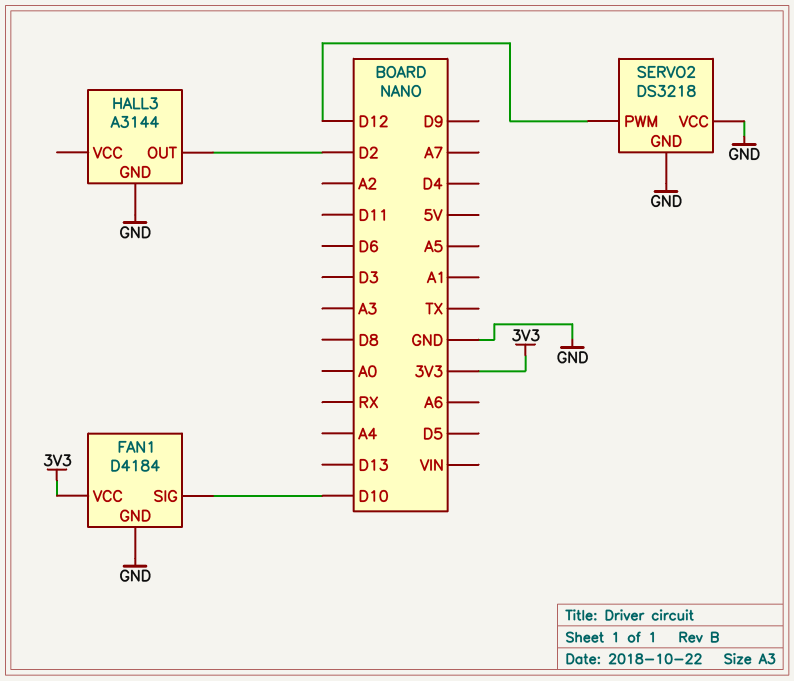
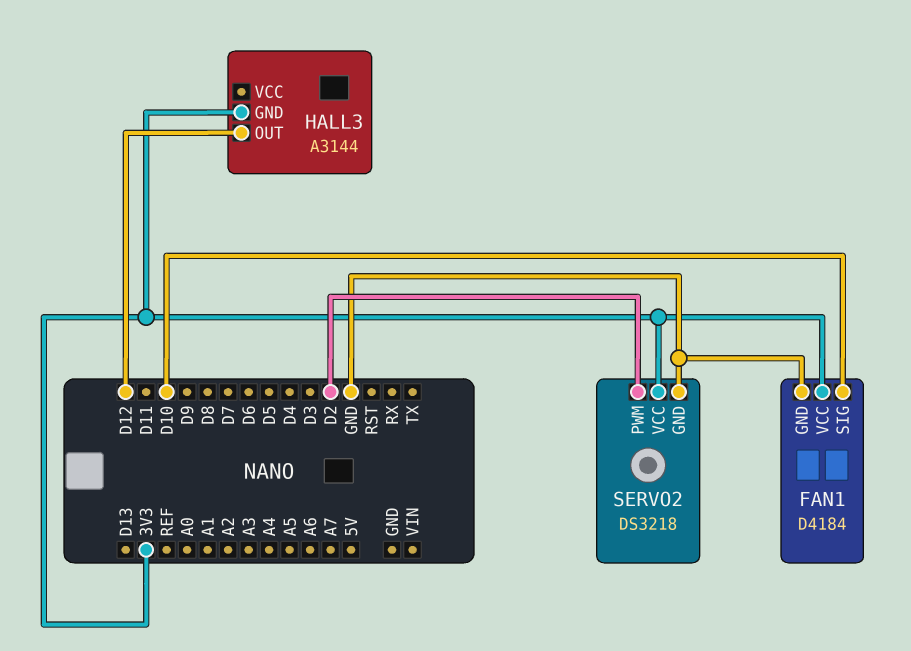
HALL3 pin GND: GND -> 3V3
HALL3 pin OUT: D2 -> D12
SERVO2 pin PWM: D12 -> D2
SERVO2 pin VCC: GND -> 3V3

